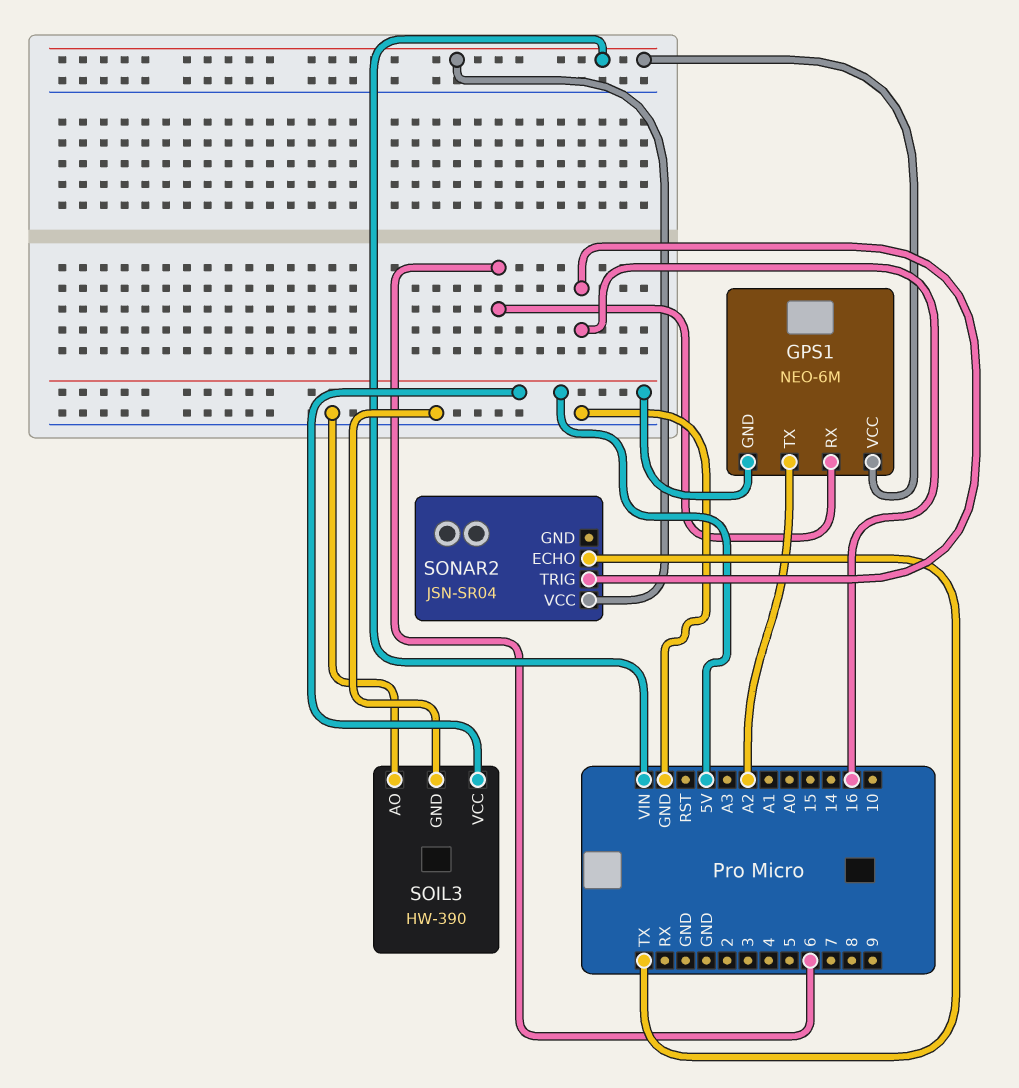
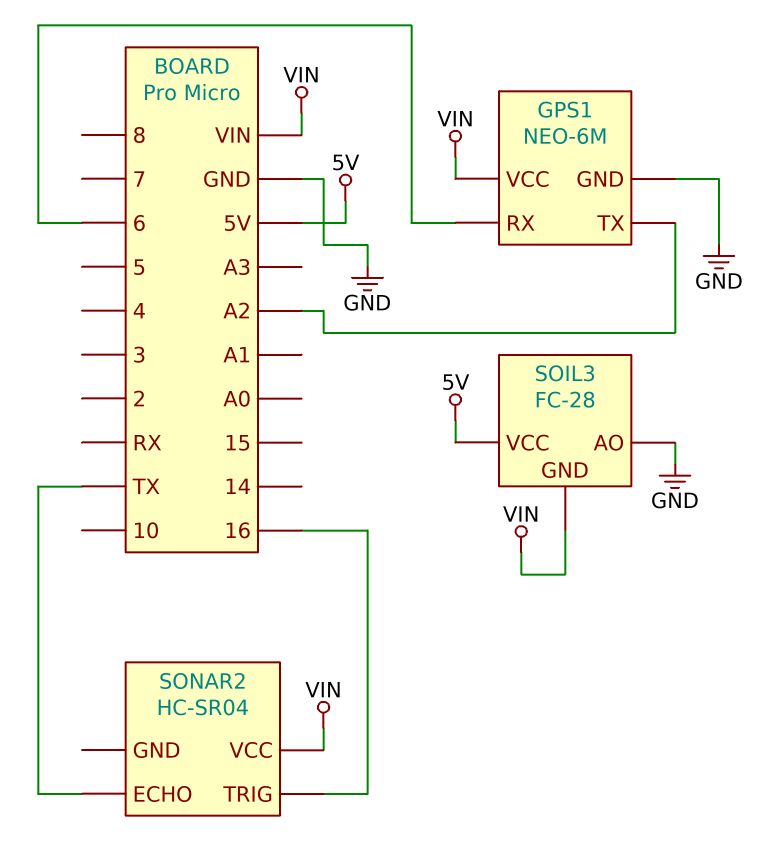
GPS1 pin GND: 5V -> GND
SOIL3: HW-390 -> FC-28
SOIL3 pin GND: GND -> VIN
SONAR2: JSN-SR04 -> HC-SR04

